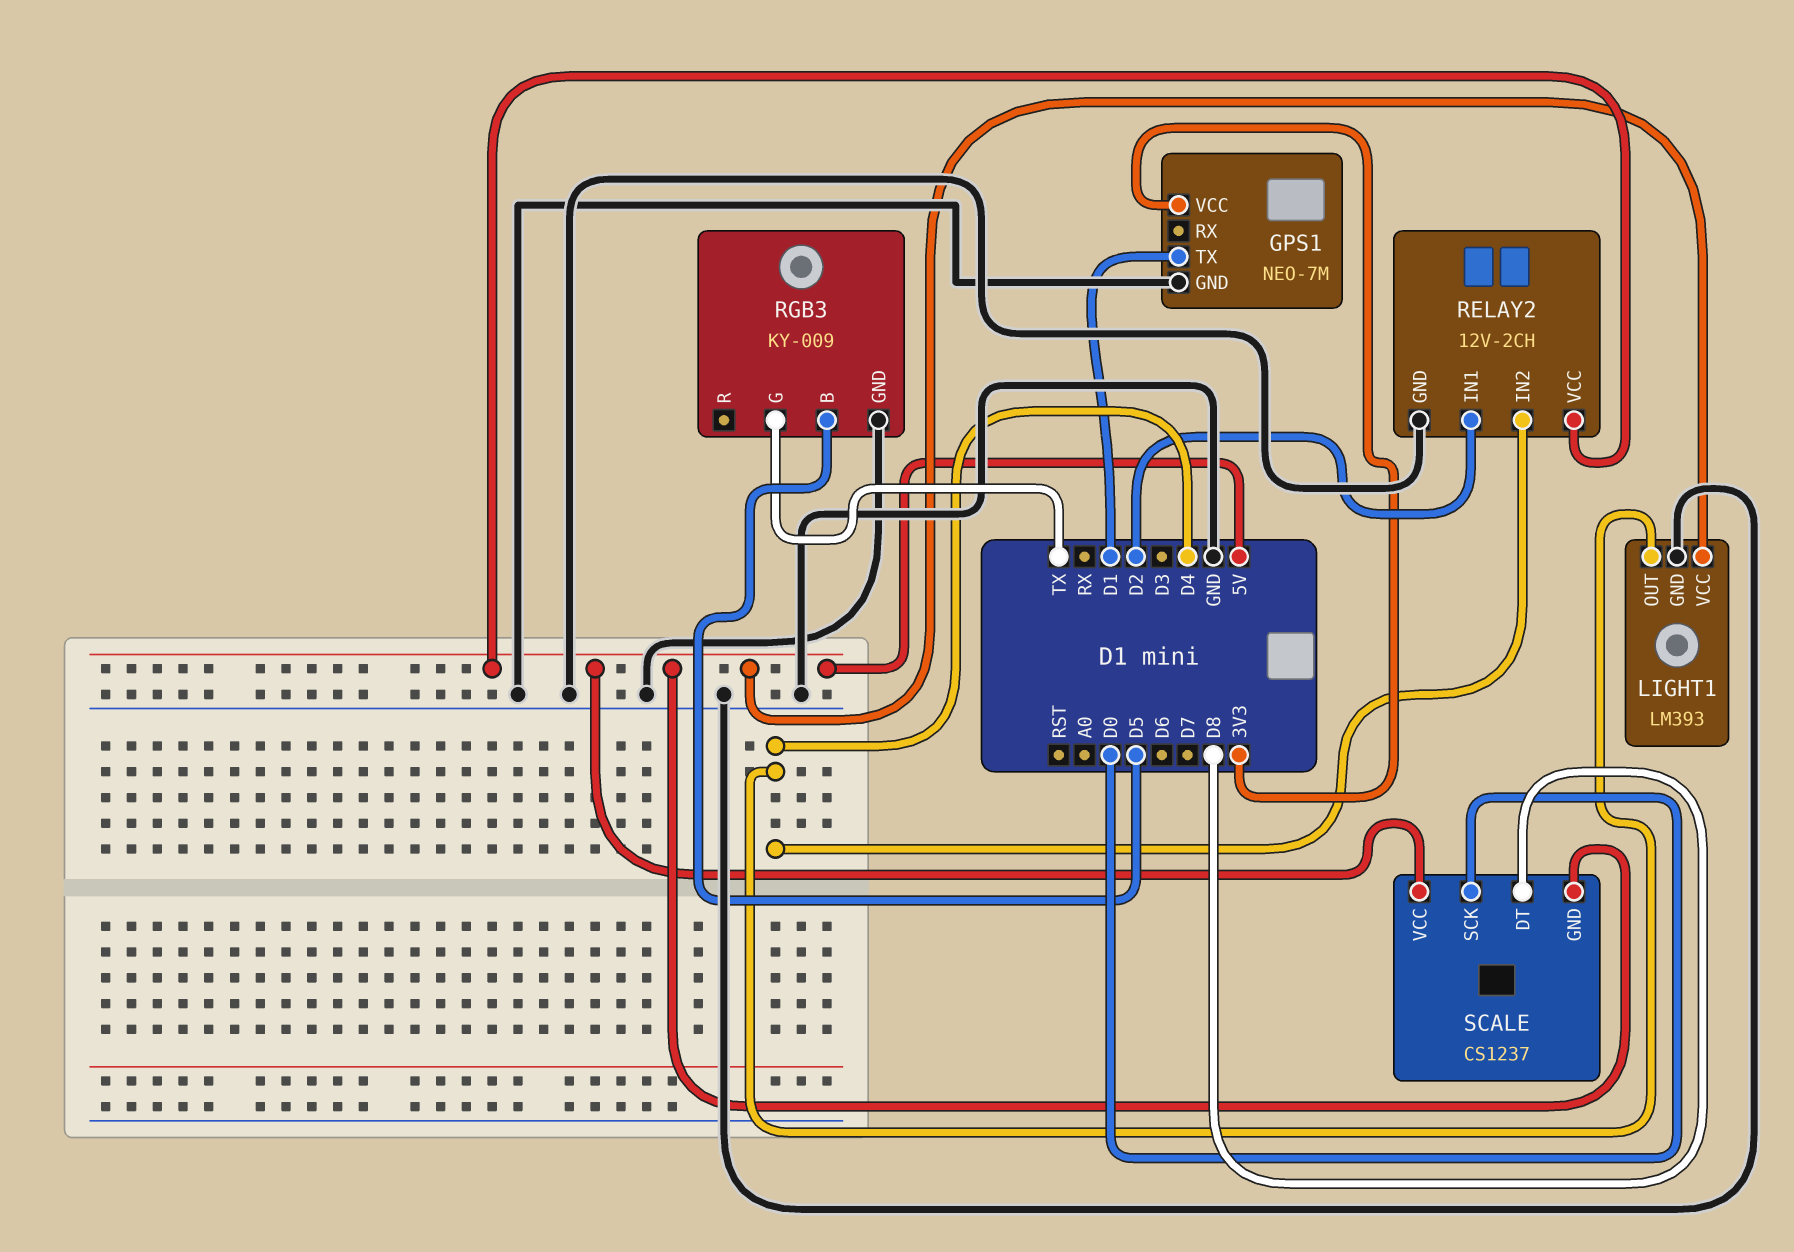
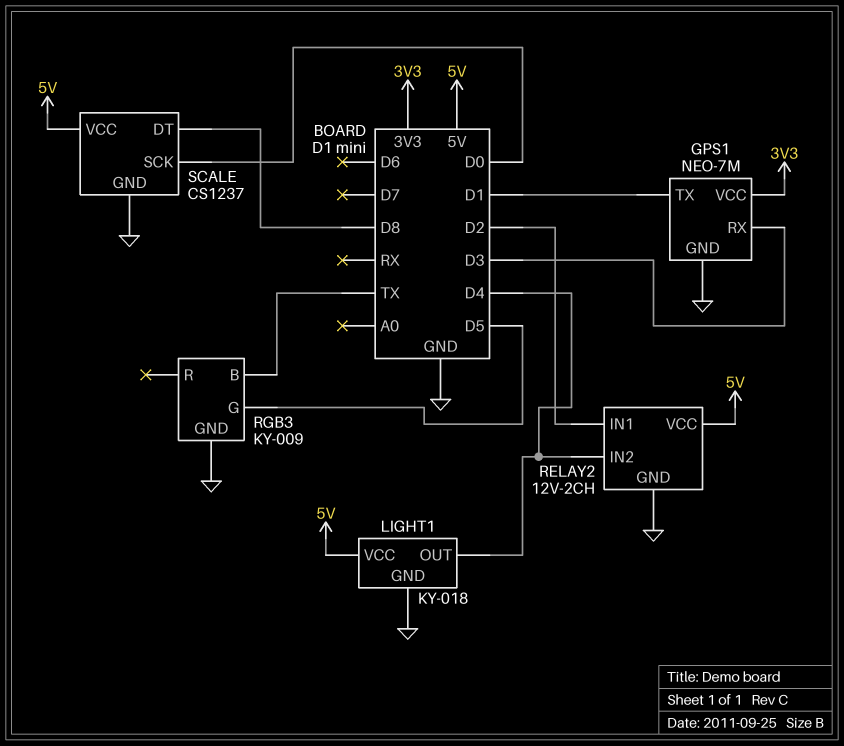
GPS1 pin RX: none -> D3
LIGHT1: LM393 -> KY-018
RGB3 pin B: D5 -> TX
RGB3 pin G: TX -> D5
SCALE pin GND: 5V -> GND

